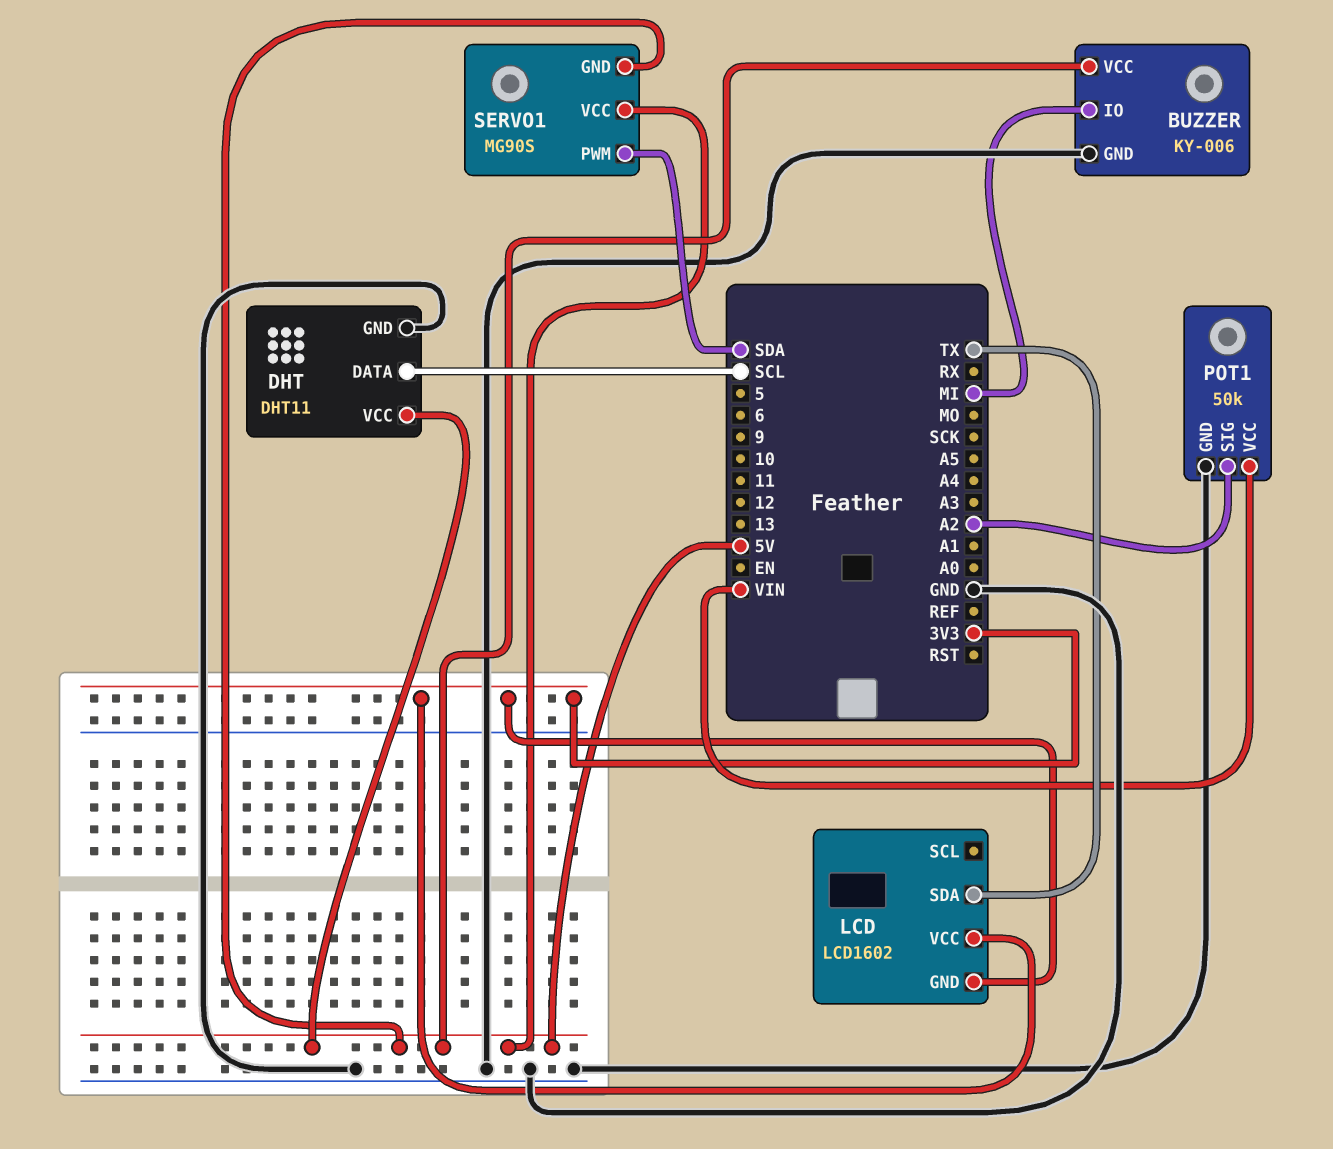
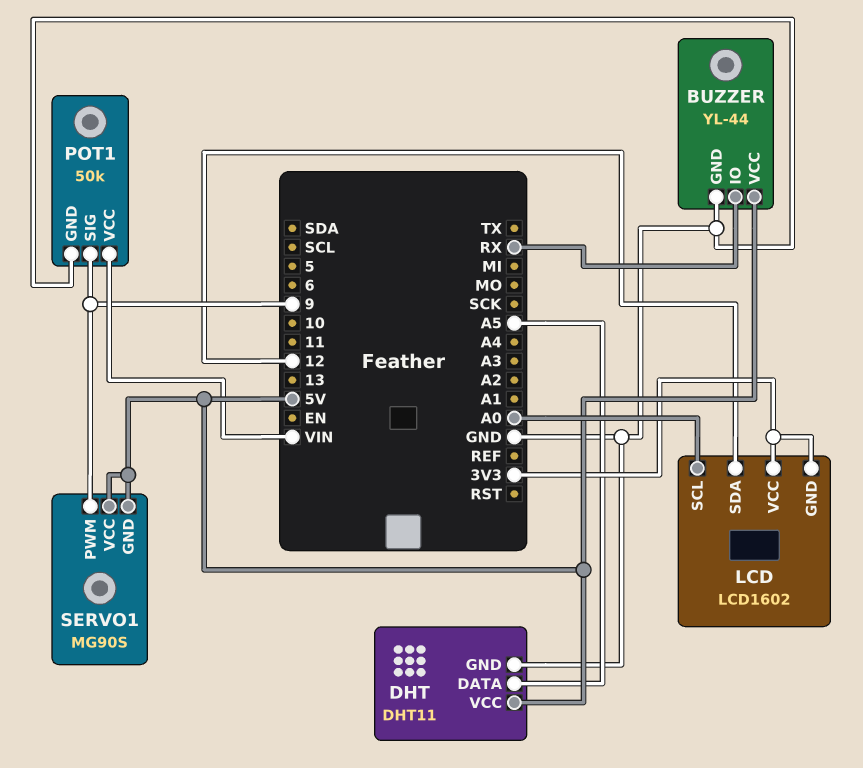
BUZZER: KY-006 -> YL-44
BUZZER pin IO: MI -> RX
DHT pin DATA: SCL -> A5
LCD pin SCL: none -> A0
LCD pin SDA: TX -> 12
POT1 pin SIG: A2 -> 9
SERVO1 pin PWM: SDA -> 9

